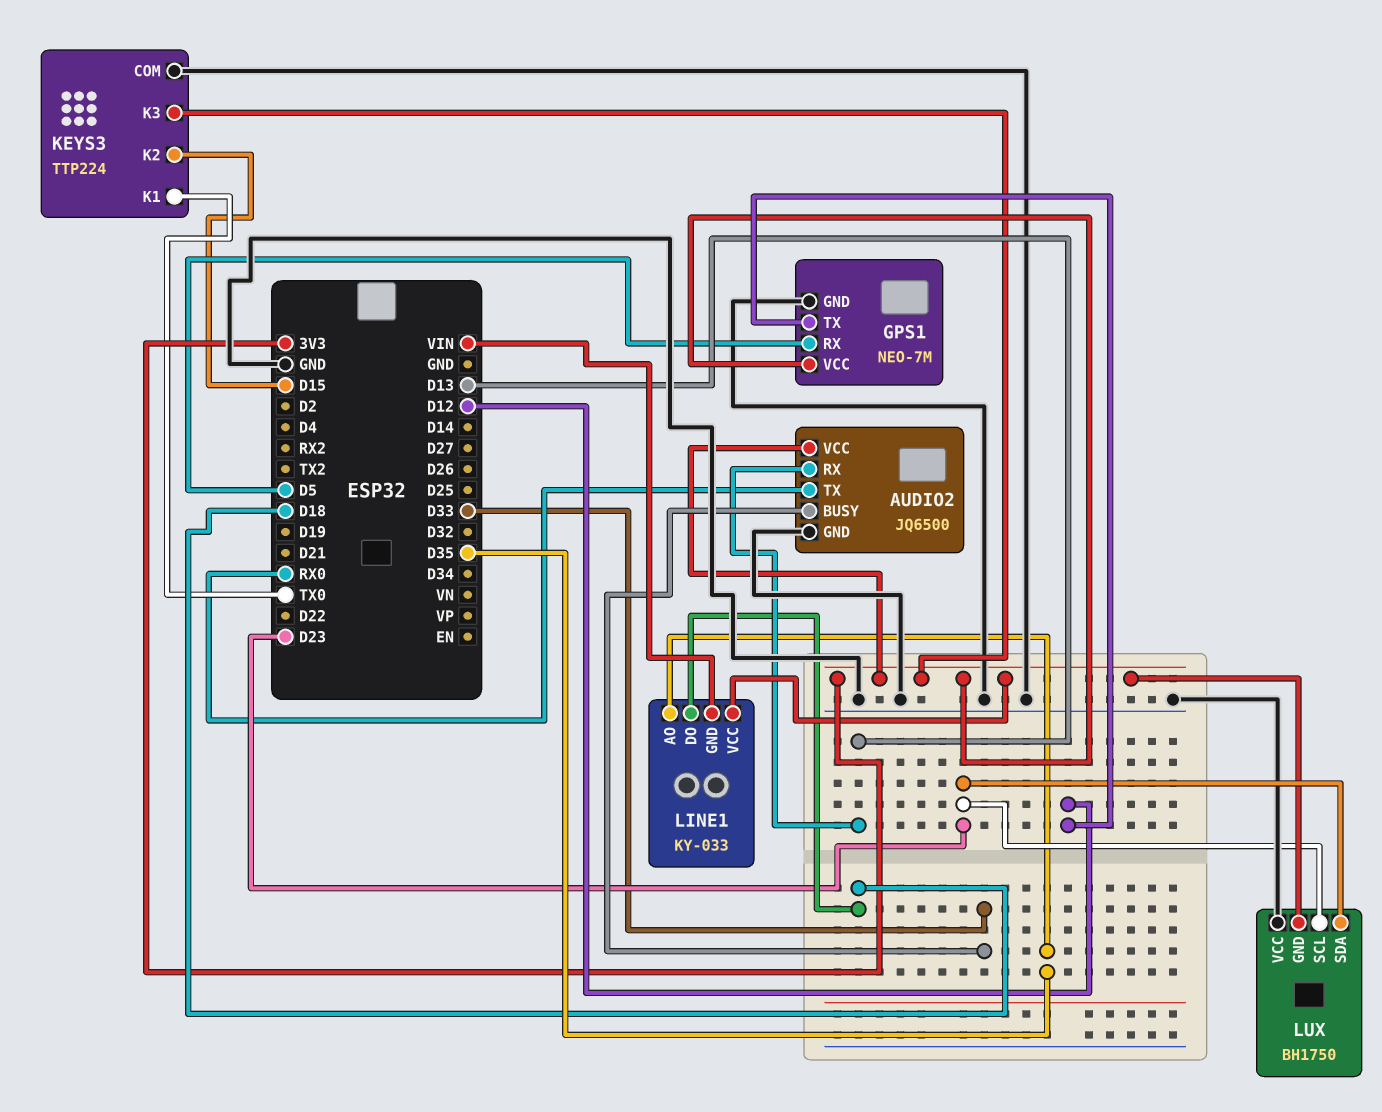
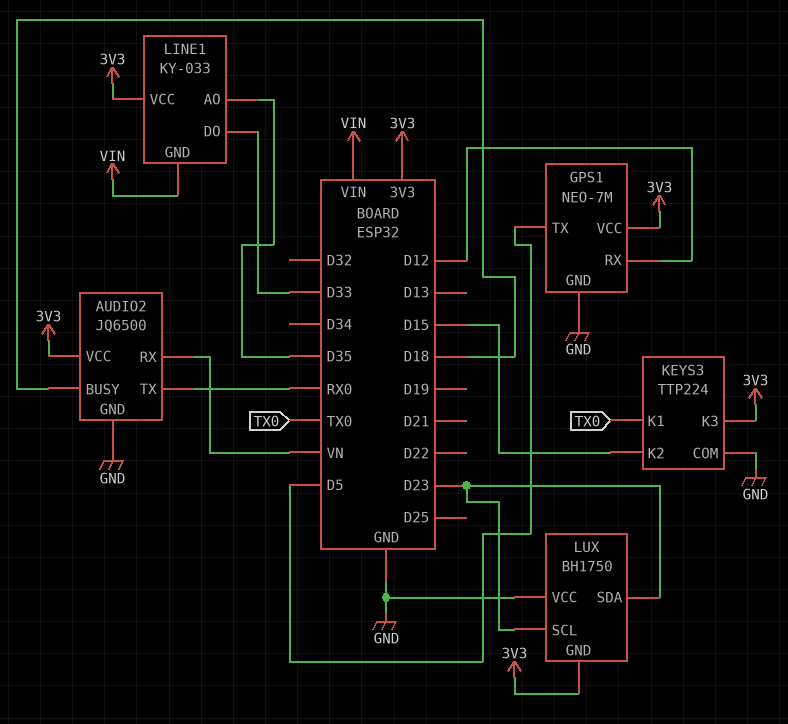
AUDIO2 pin BUSY: D33 -> D18
AUDIO2 pin RX: D13 -> VN
GPS1 pin RX: D5 -> D12
GPS1 pin TX: D12 -> D5
LINE1 pin DO: D18 -> D33

